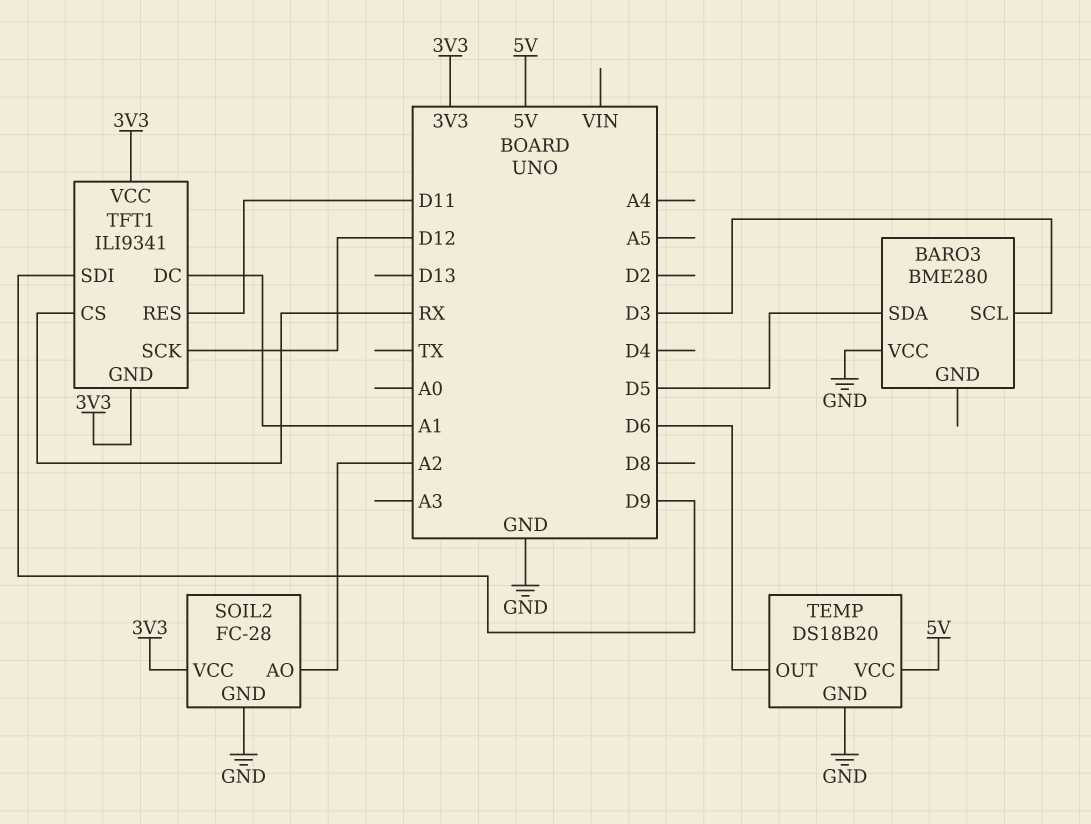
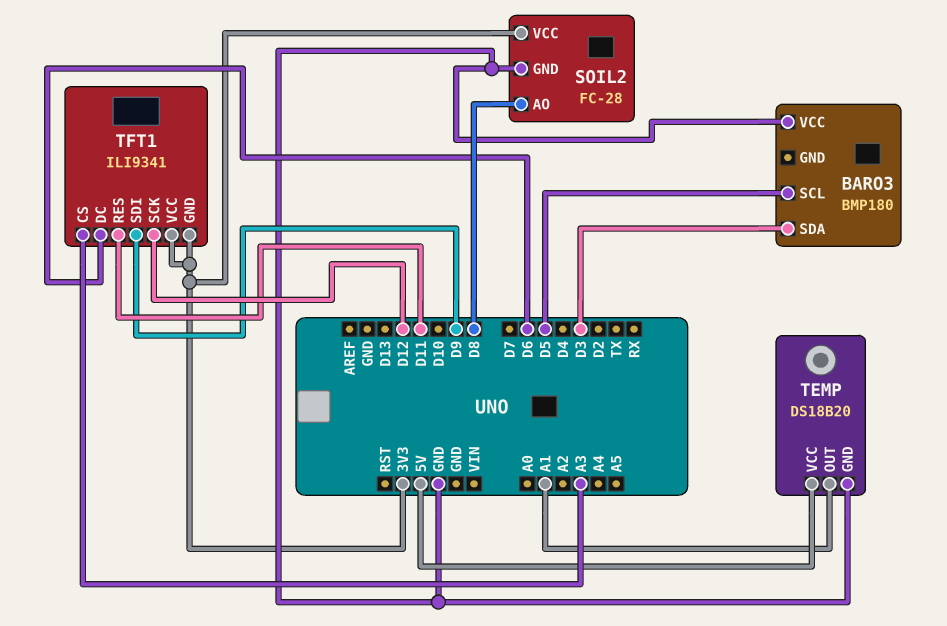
BARO3: BME280 -> BMP180
BARO3 pin SCL: D3 -> D5
BARO3 pin SDA: D5 -> D3
SOIL2 pin AO: A2 -> D8
TEMP pin OUT: D6 -> A1
TFT1 pin CS: RX -> A3
TFT1 pin DC: A1 -> D6

